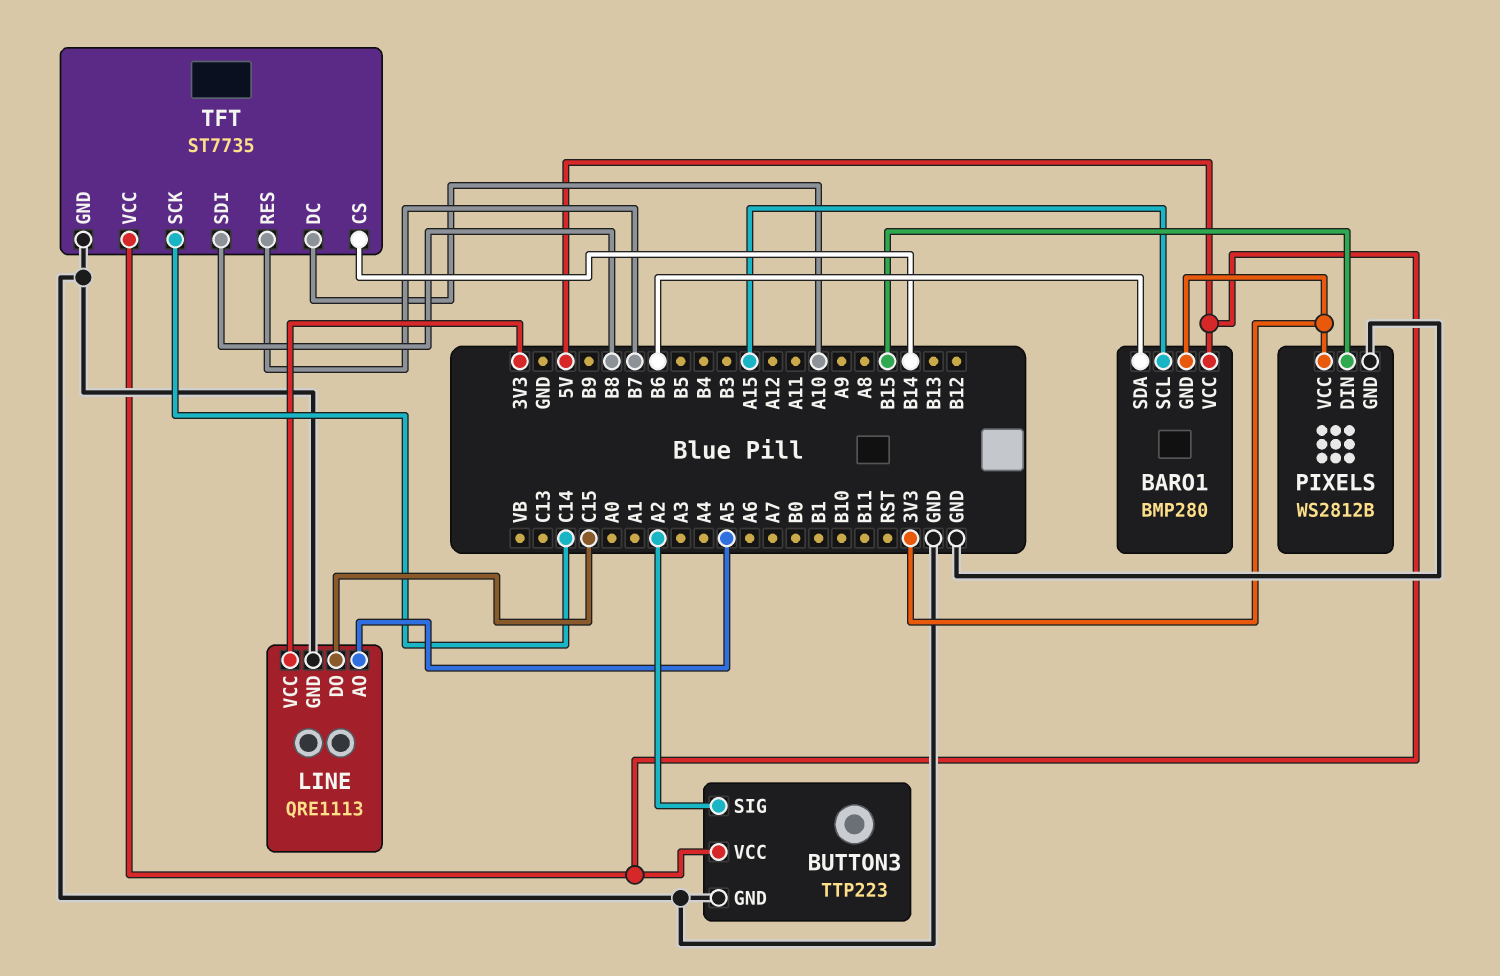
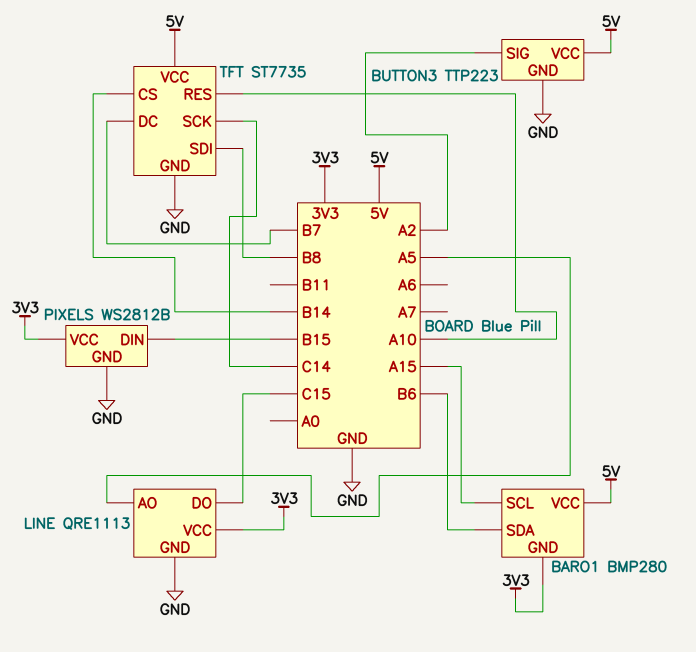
TFT pin DC: A10 -> B7
TFT pin RES: B7 -> A10

